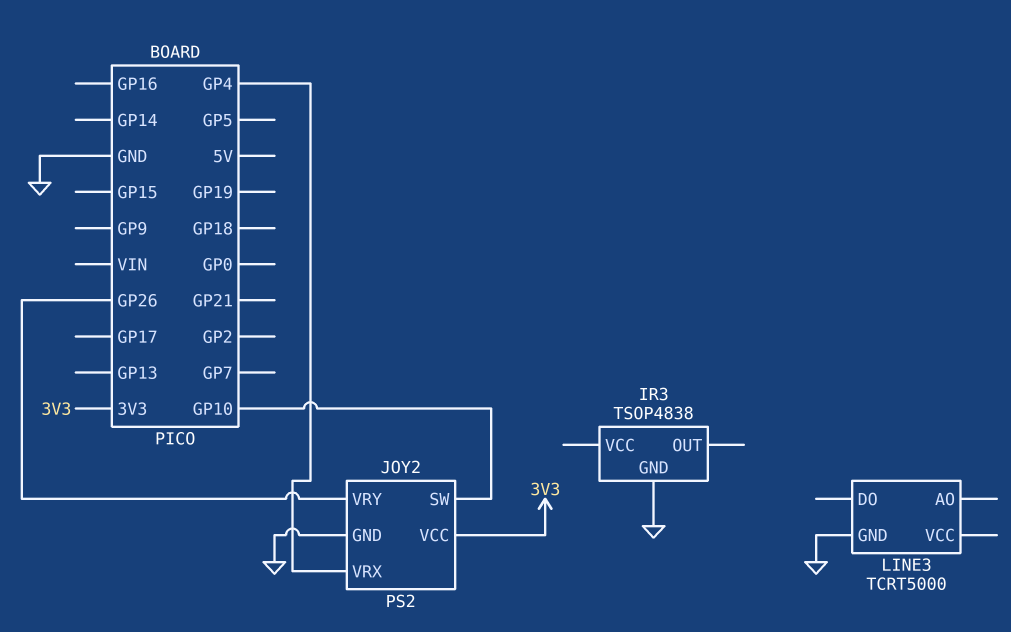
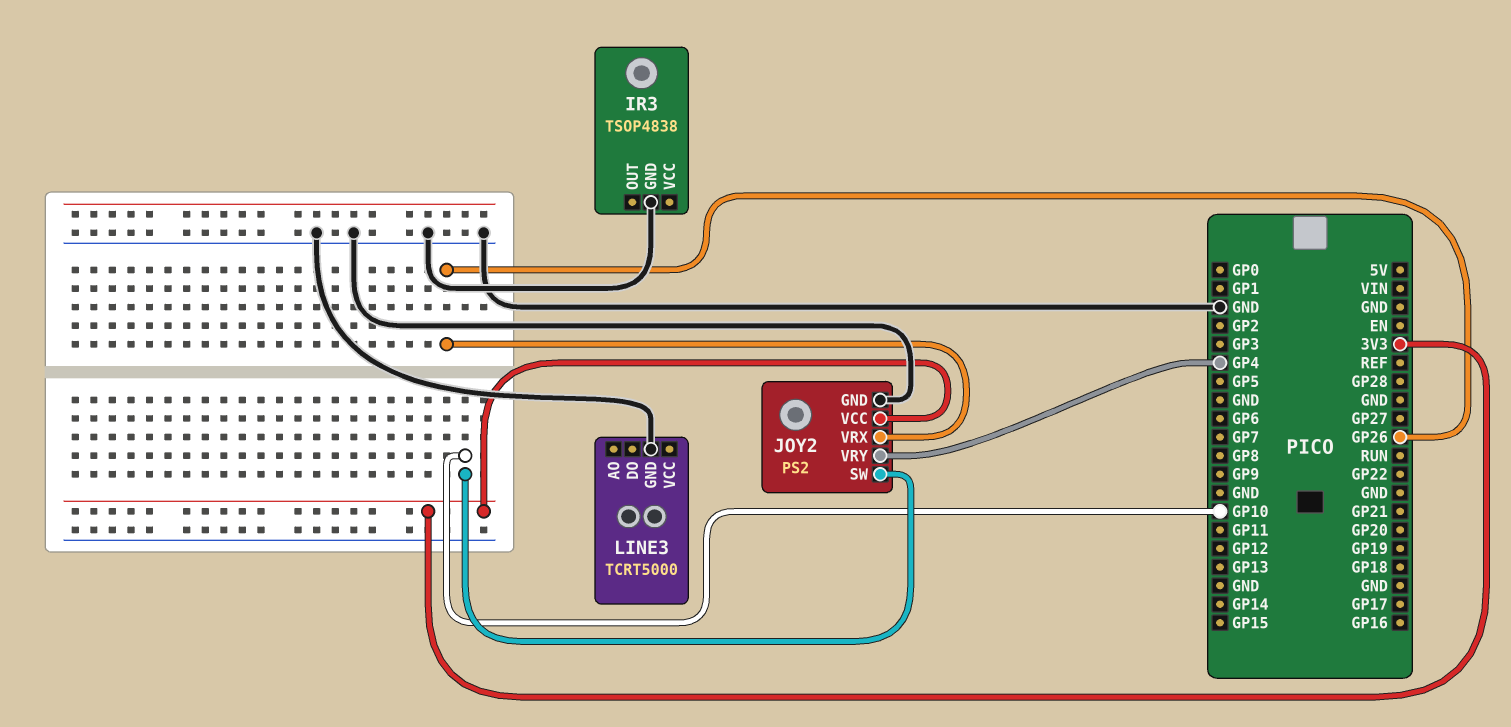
JOY2 pin VRX: GP4 -> GP26
JOY2 pin VRY: GP26 -> GP4

